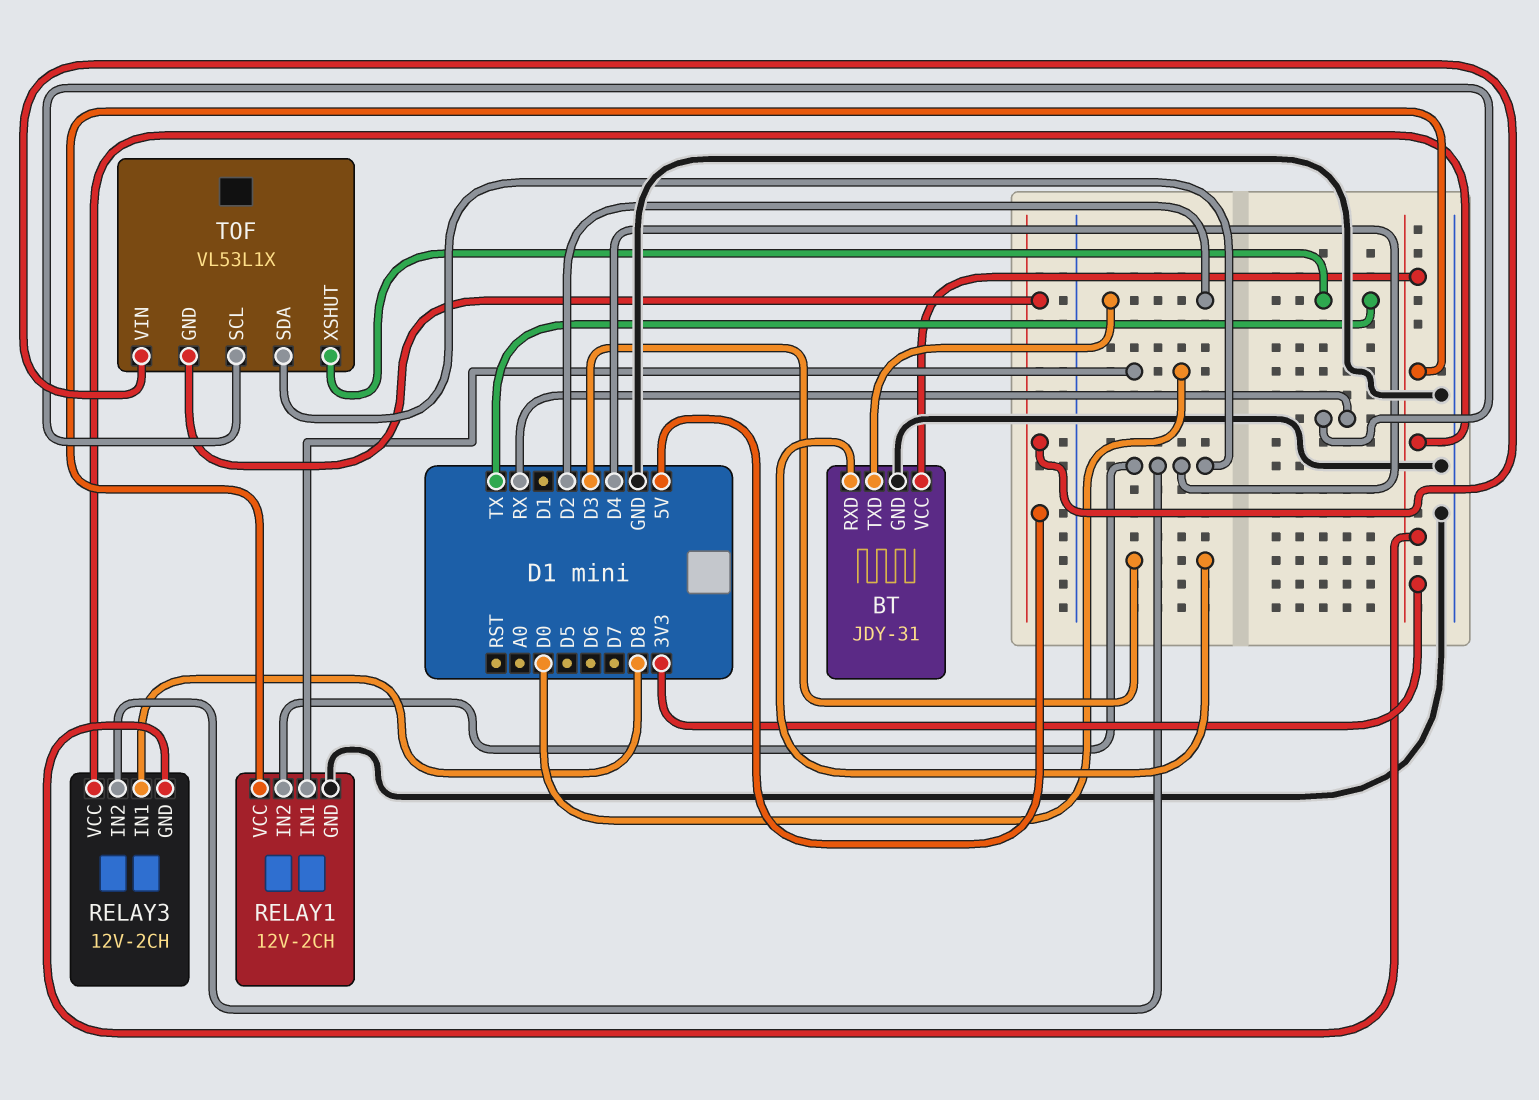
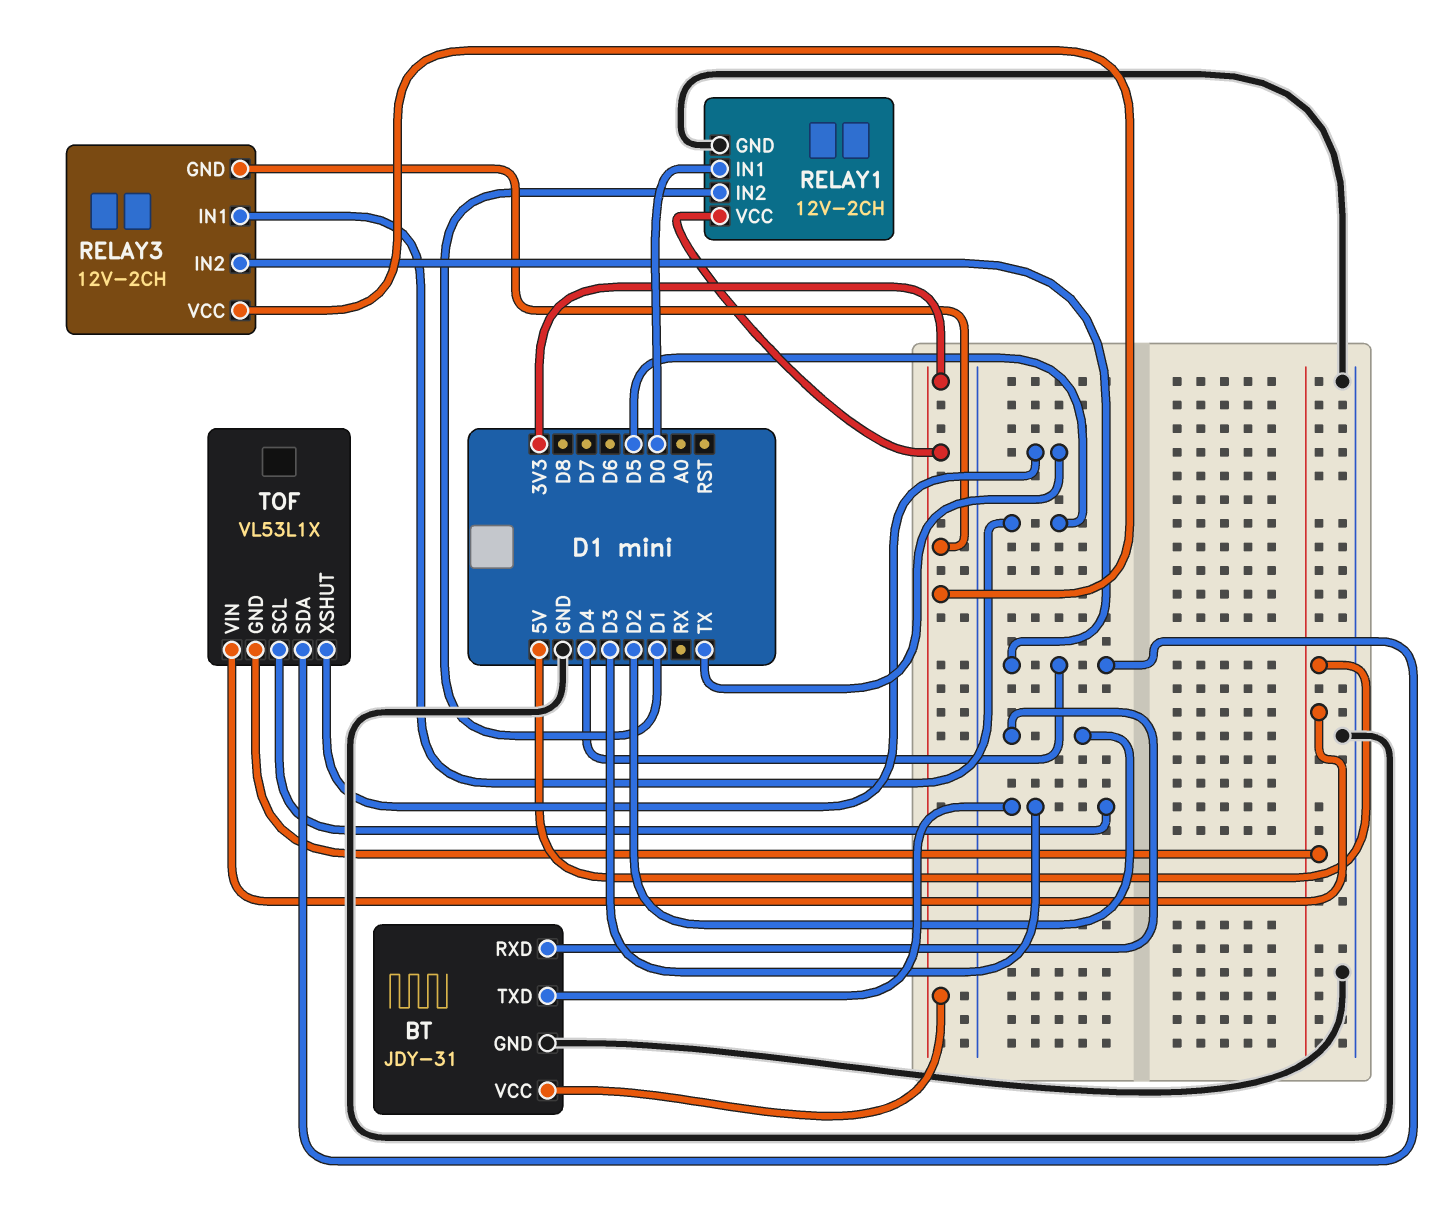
BT pin RXD: D3 -> D2
BT pin TXD: D2 -> D3
RELAY1 pin IN2: D4 -> D1
RELAY3 pin IN1: D8 -> D5
TOF pin SCL: RX -> D3

